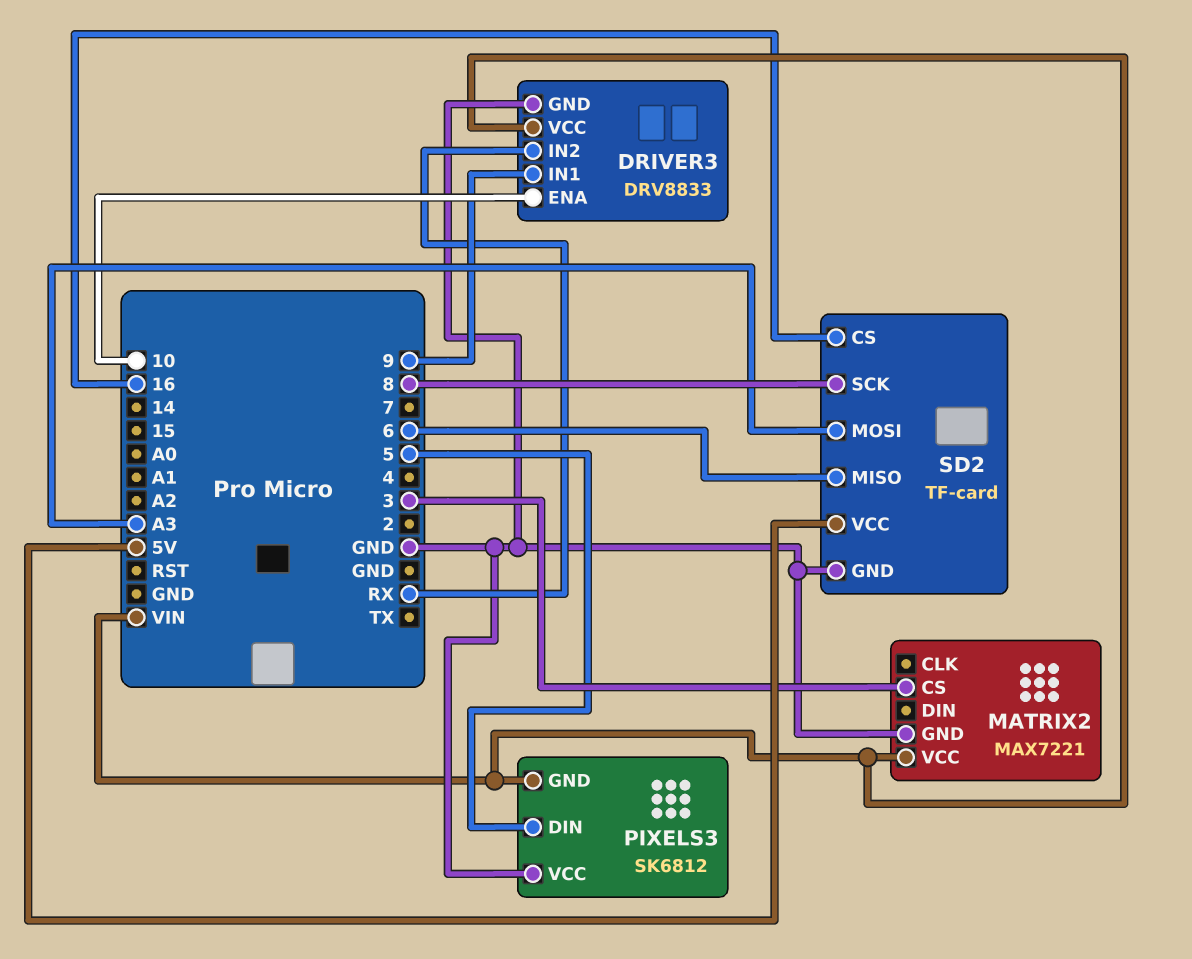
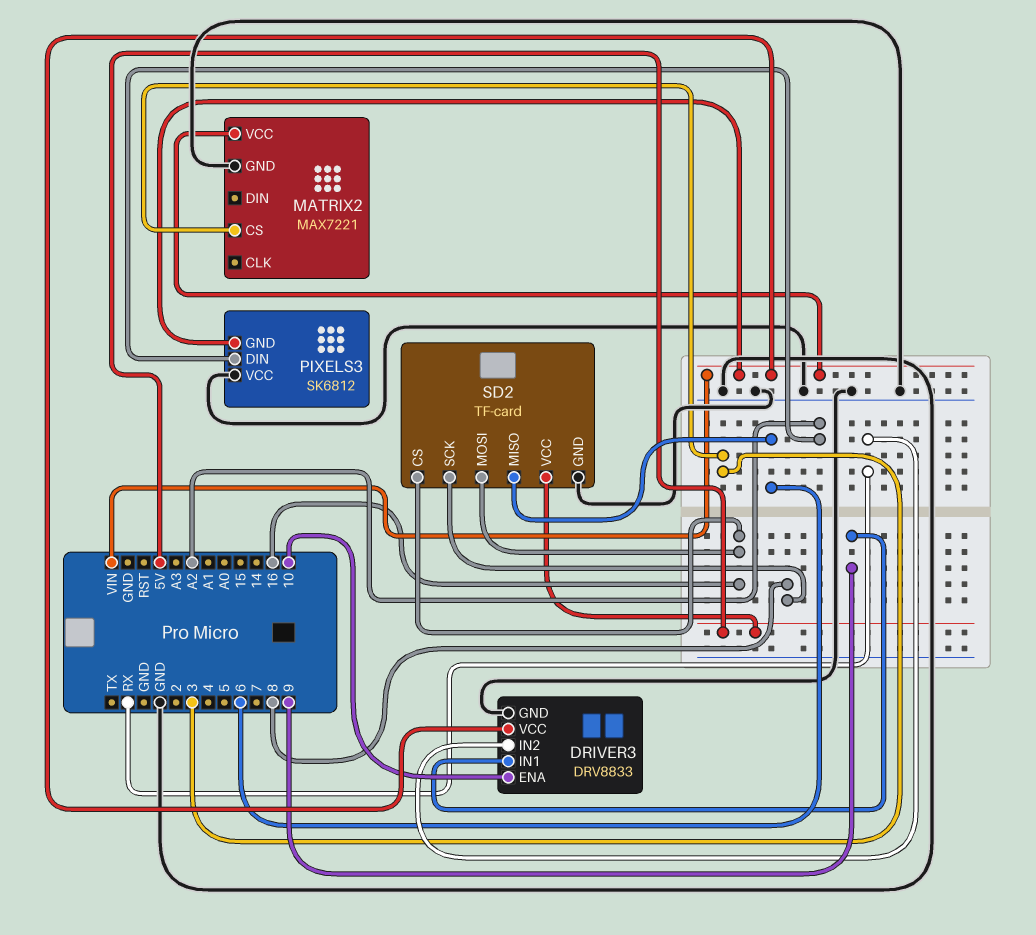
PIXELS3 pin DIN: 5 -> A2
SD2 pin MOSI: A3 -> 16

